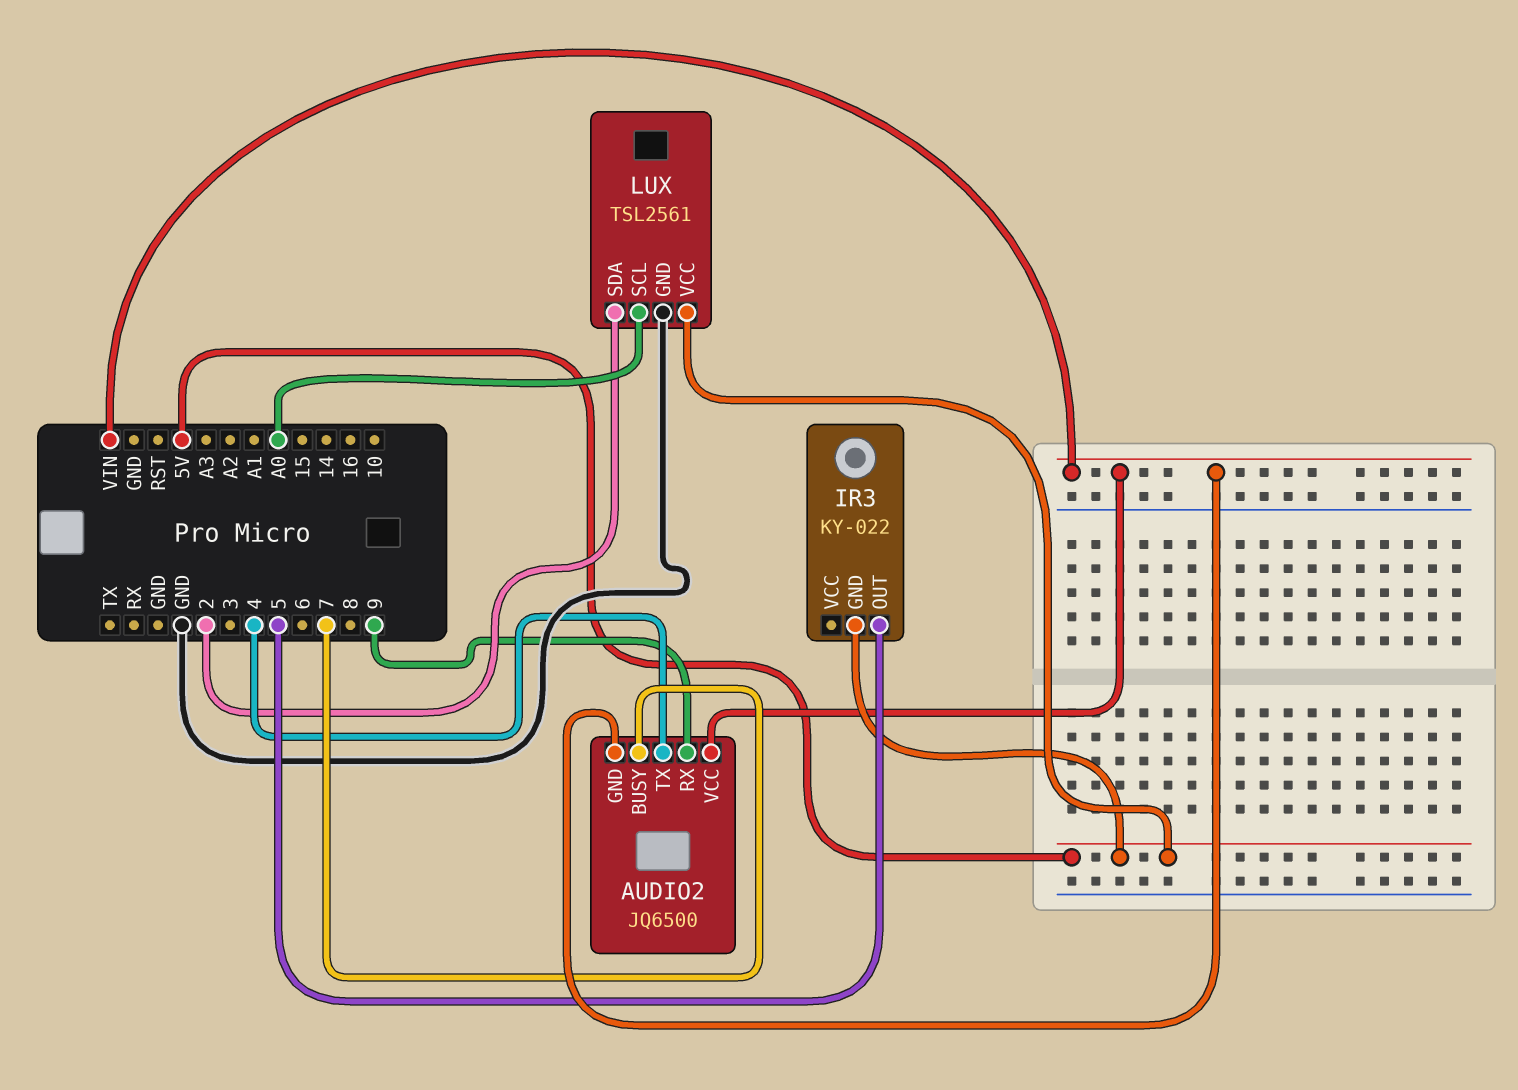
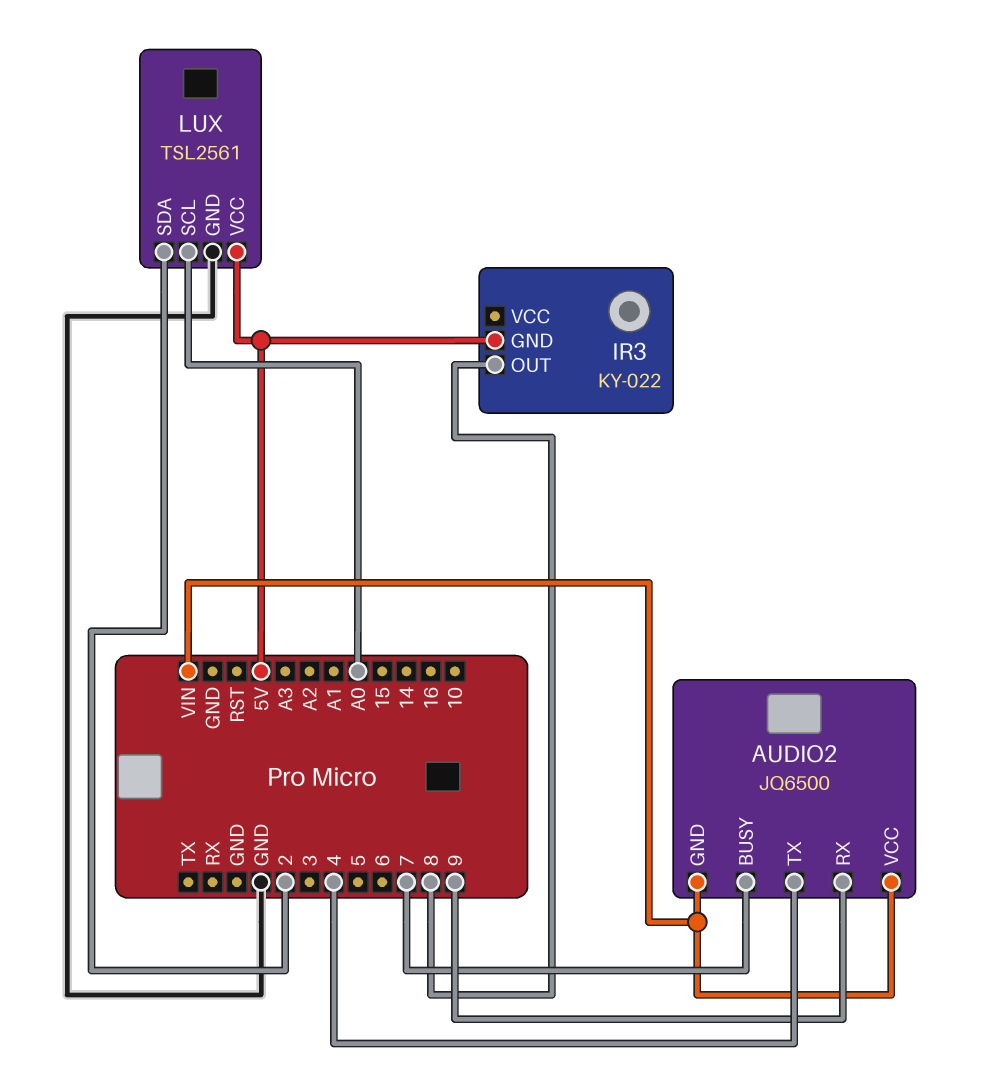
IR3 pin OUT: 5 -> 8

